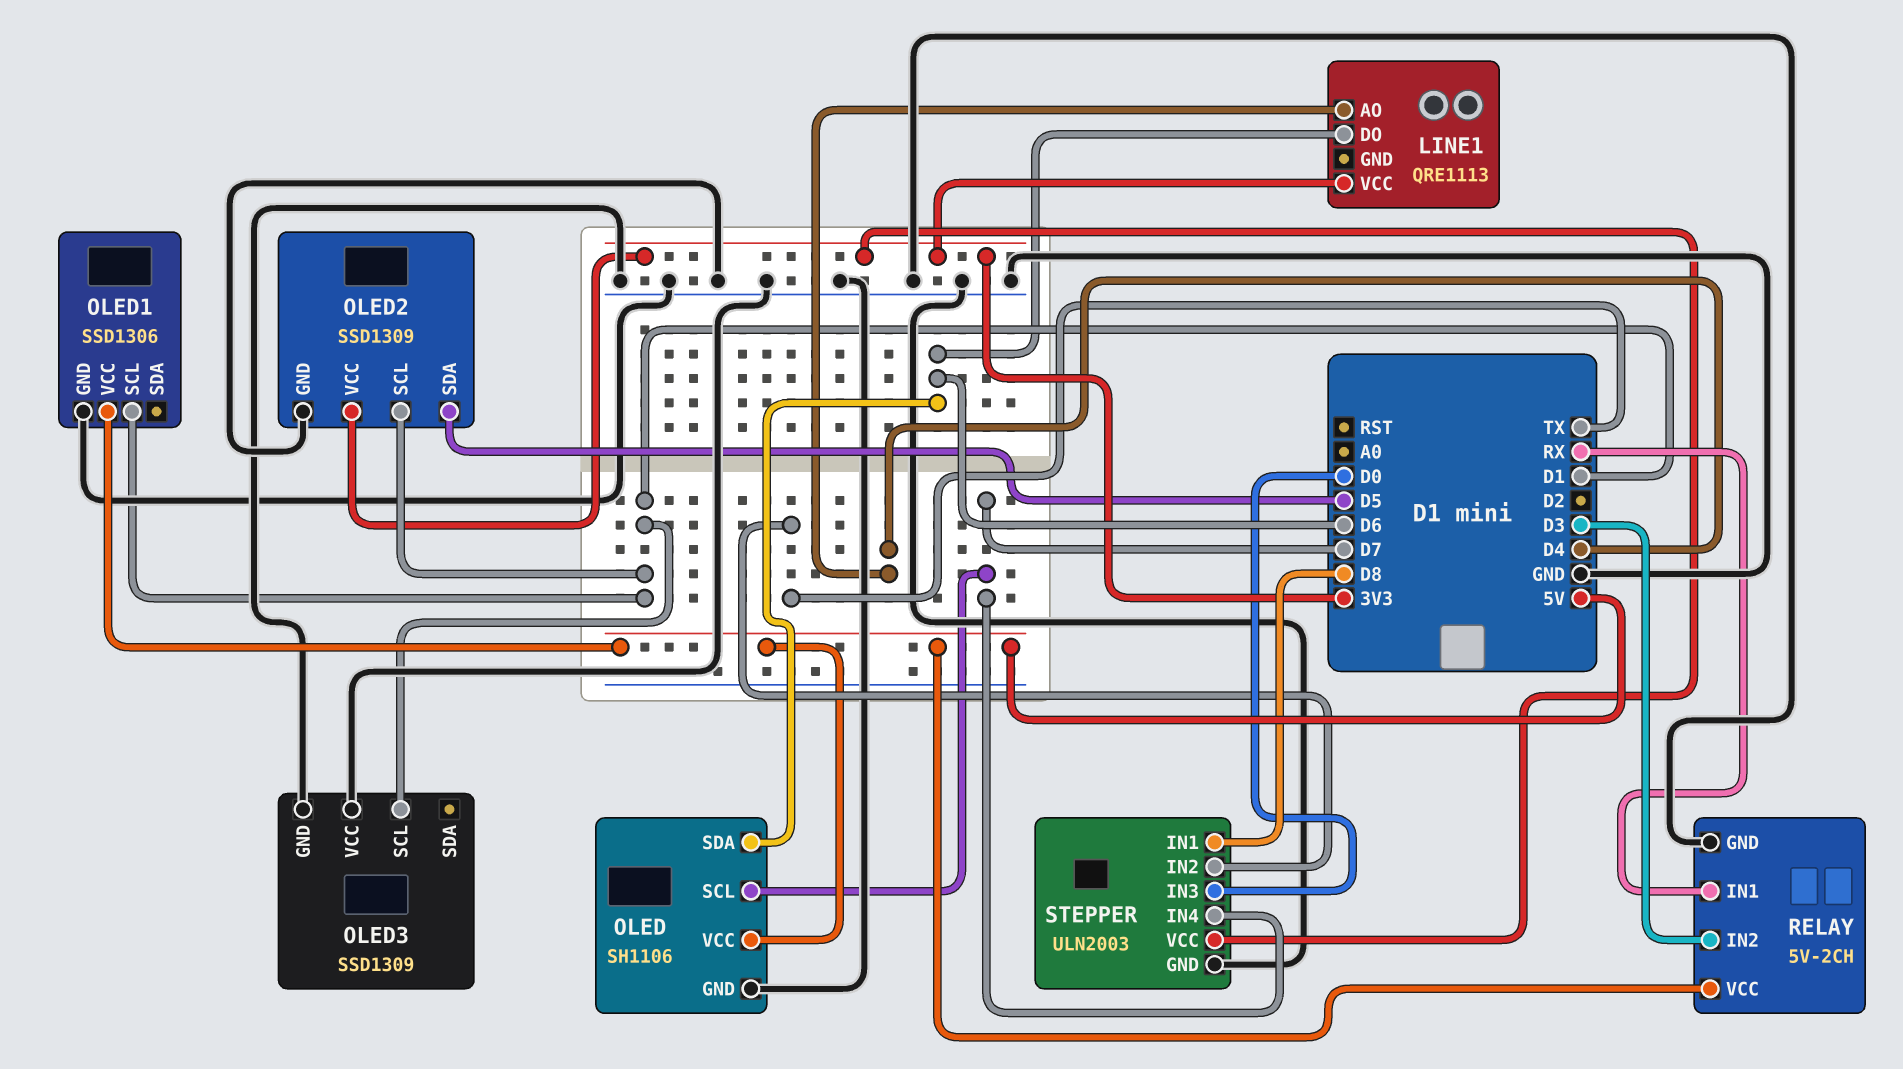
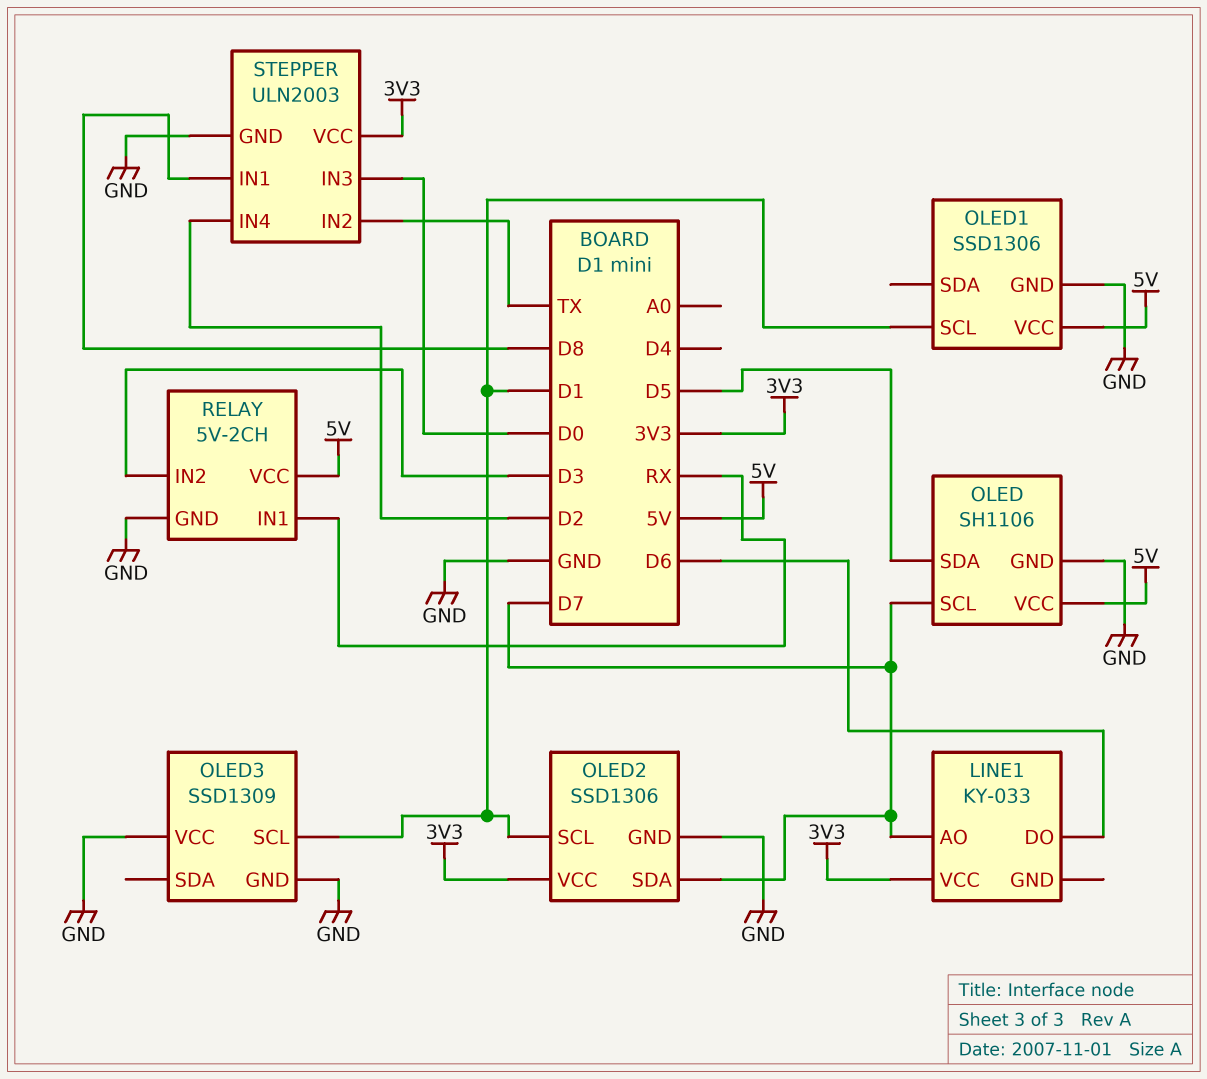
LINE1: QRE1113 -> KY-033
LINE1 pin AO: D4 -> D7
OLED pin SDA: D6 -> D5
OLED2: SSD1309 -> SSD1306
OLED2 pin SDA: D5 -> D7
STEPPER pin IN4: D7 -> D2

